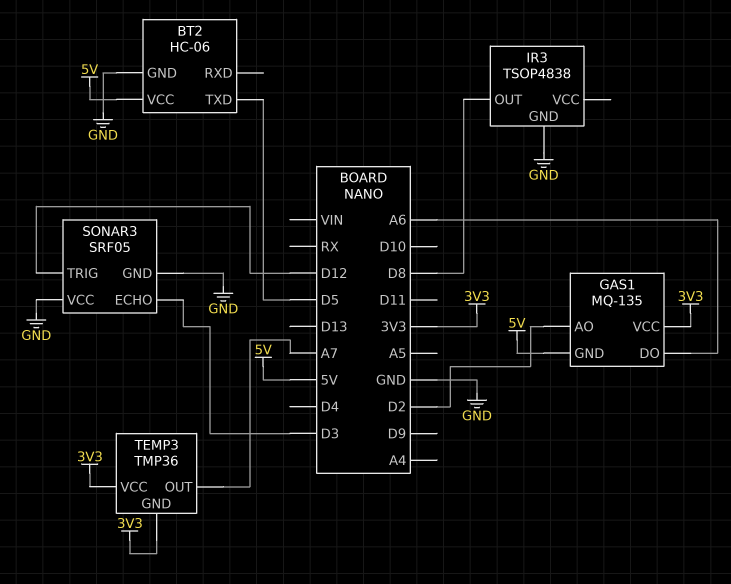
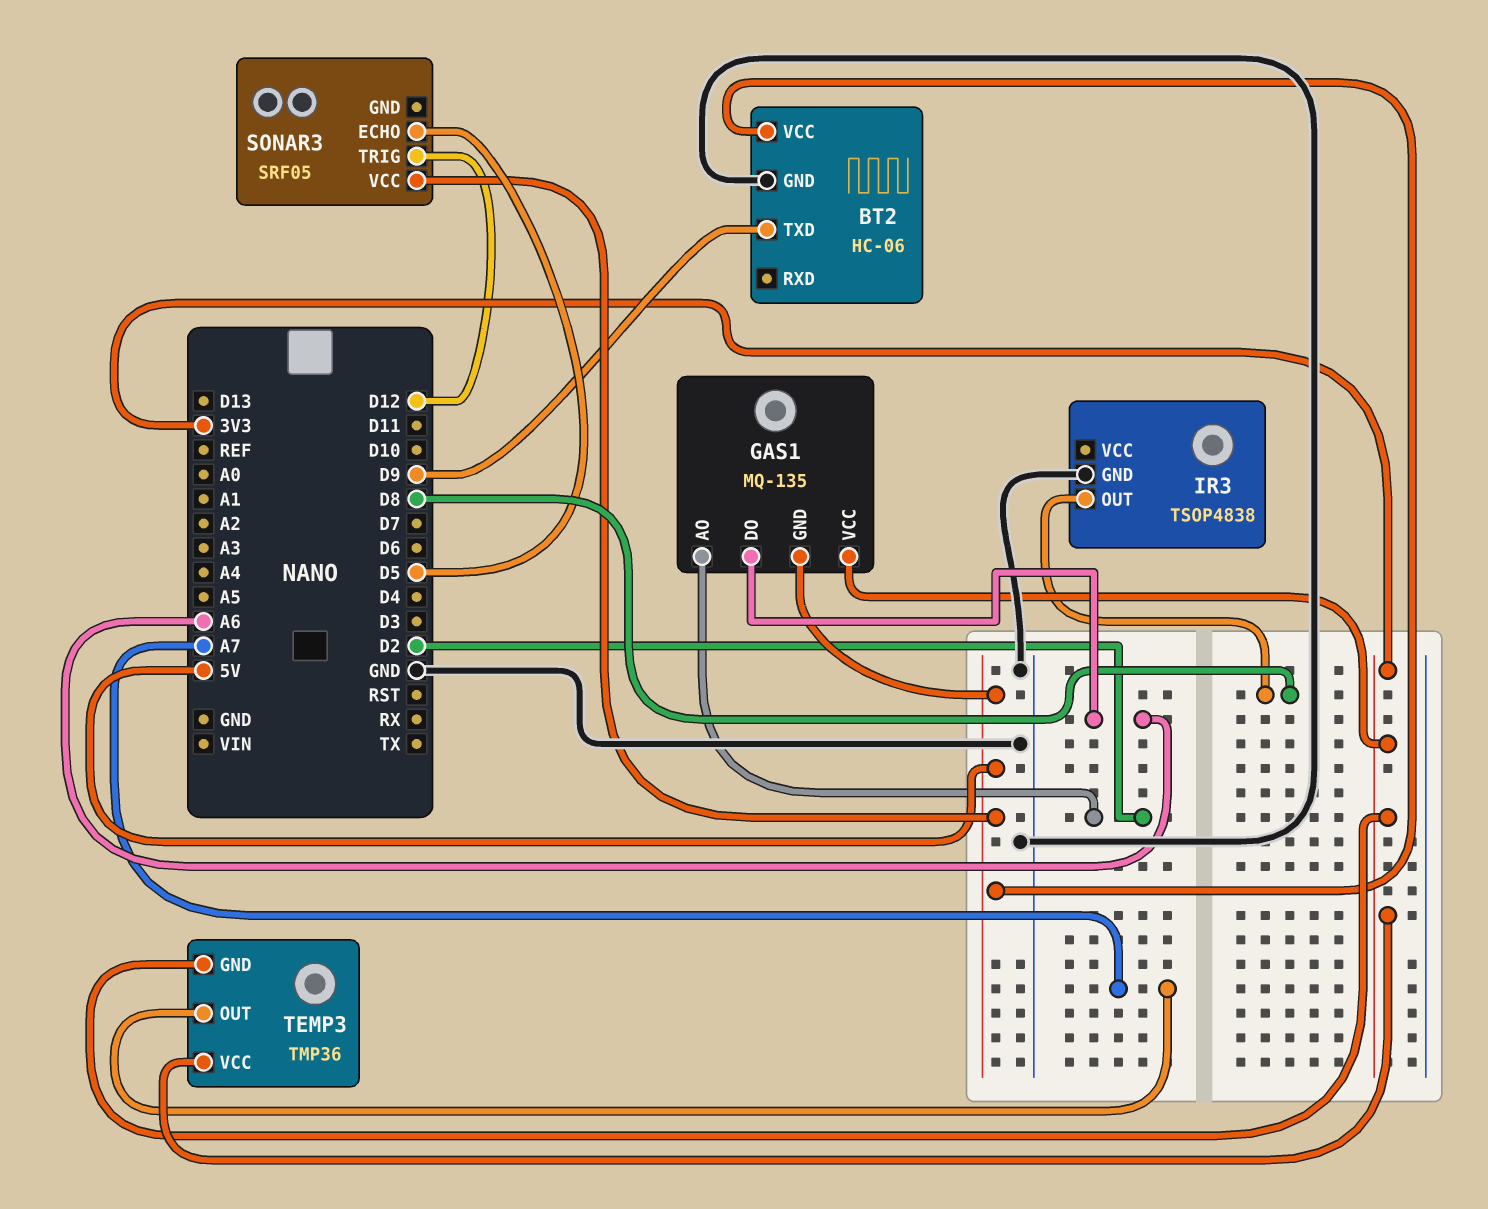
BT2 pin TXD: D5 -> D9
SONAR3 pin ECHO: D3 -> D5
SONAR3 pin GND: GND -> none
SONAR3 pin VCC: GND -> 5V

